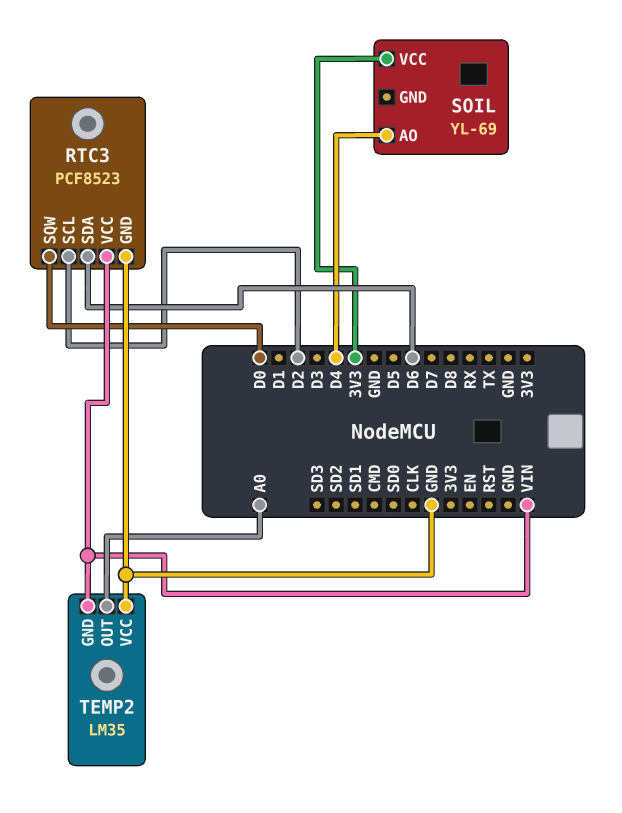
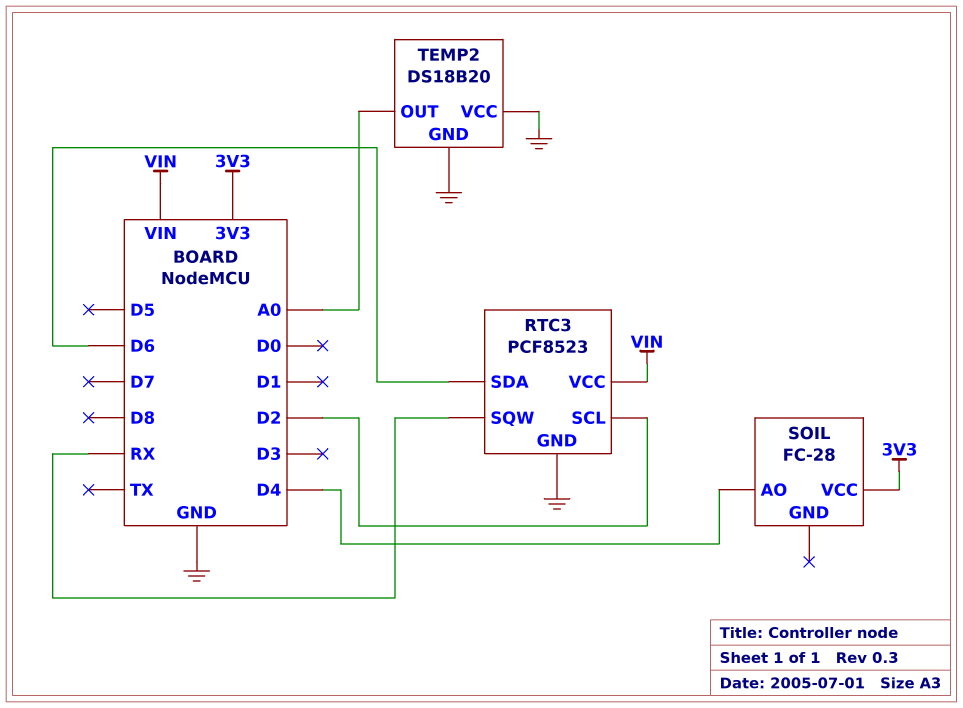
RTC3 pin SQW: D0 -> RX
SOIL: YL-69 -> FC-28
TEMP2: LM35 -> DS18B20
TEMP2 pin GND: VIN -> GND

